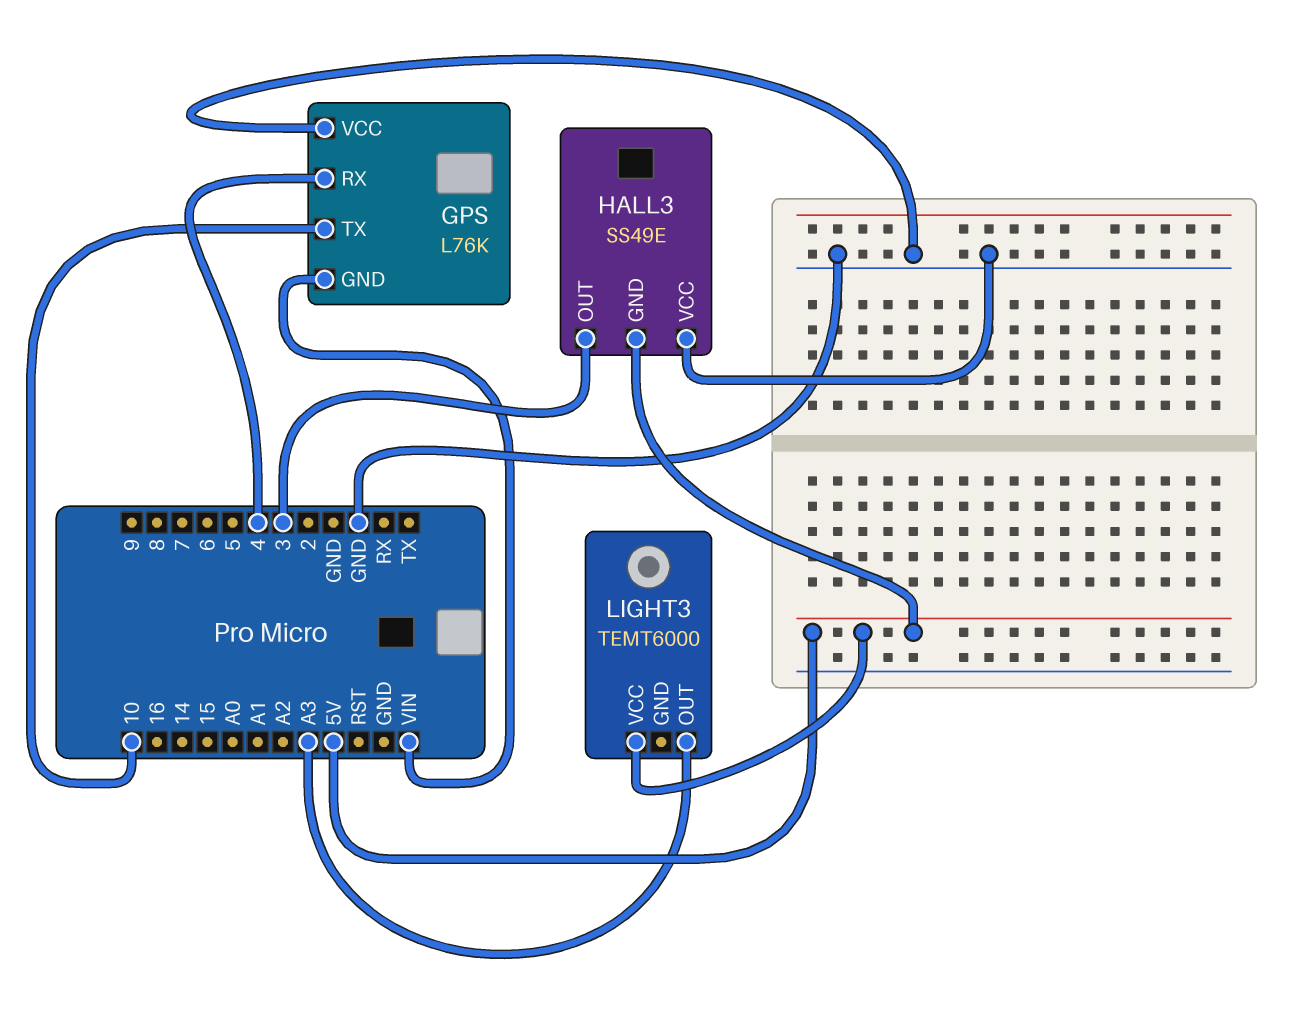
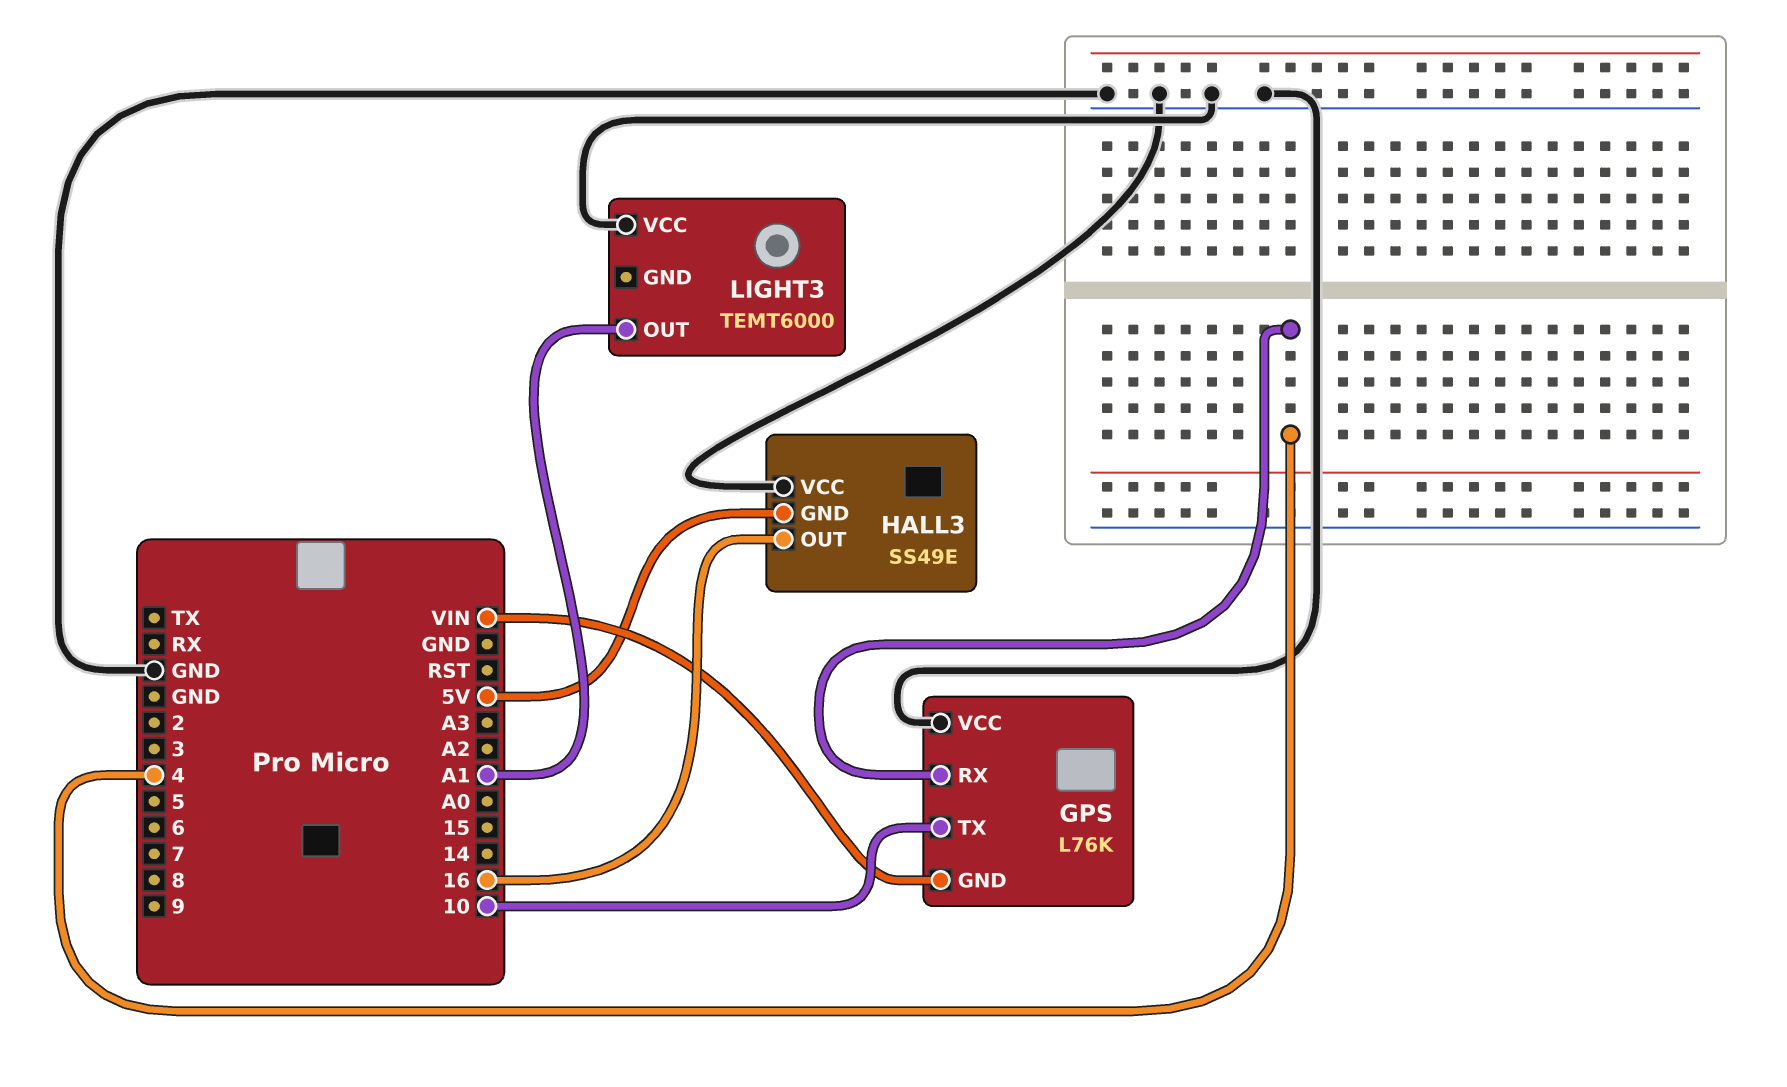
HALL3 pin OUT: 3 -> 16
LIGHT3 pin OUT: A3 -> A1
LIGHT3 pin VCC: 5V -> GND

